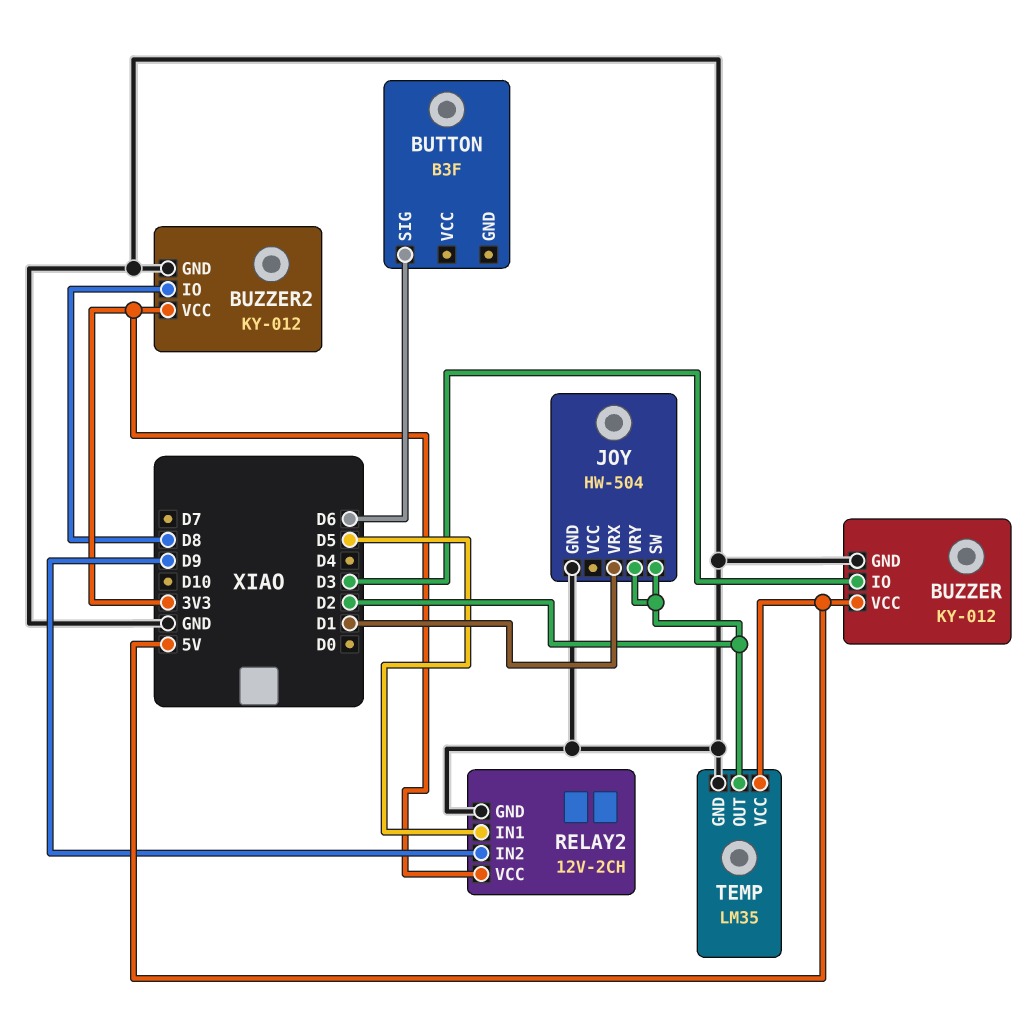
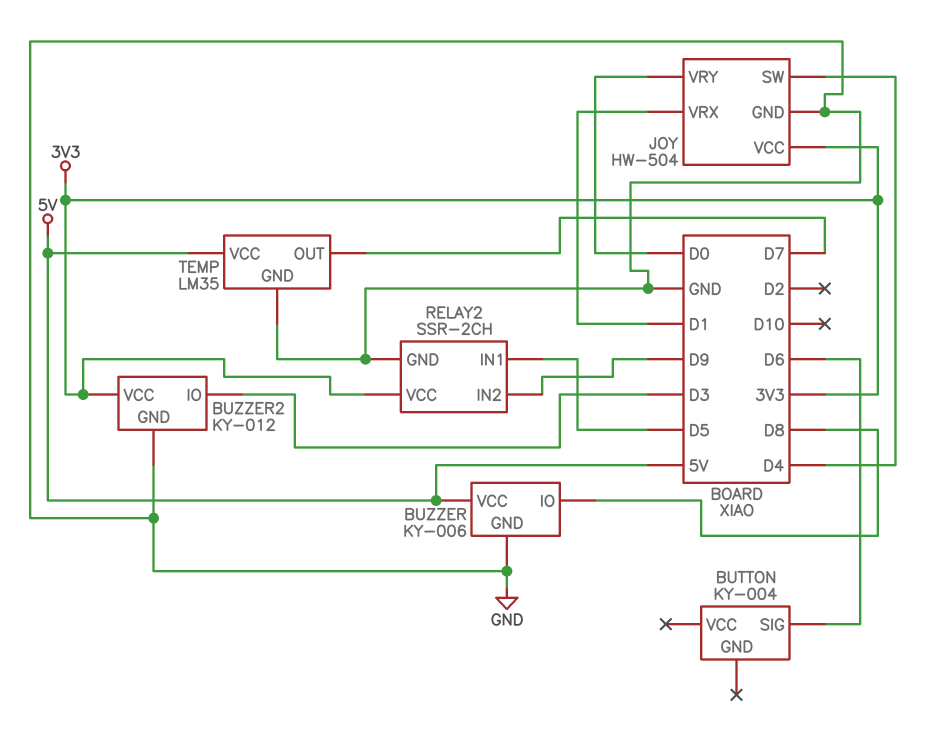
BUTTON: B3F -> KY-004
BUZZER: KY-012 -> KY-006
BUZZER pin IO: D3 -> D8
BUZZER2 pin IO: D8 -> D3
JOY pin SW: D2 -> D4
JOY pin VCC: none -> 3V3
JOY pin VRY: D2 -> D0
RELAY2: 12V-2CH -> SSR-2CH
TEMP pin OUT: D2 -> D7

